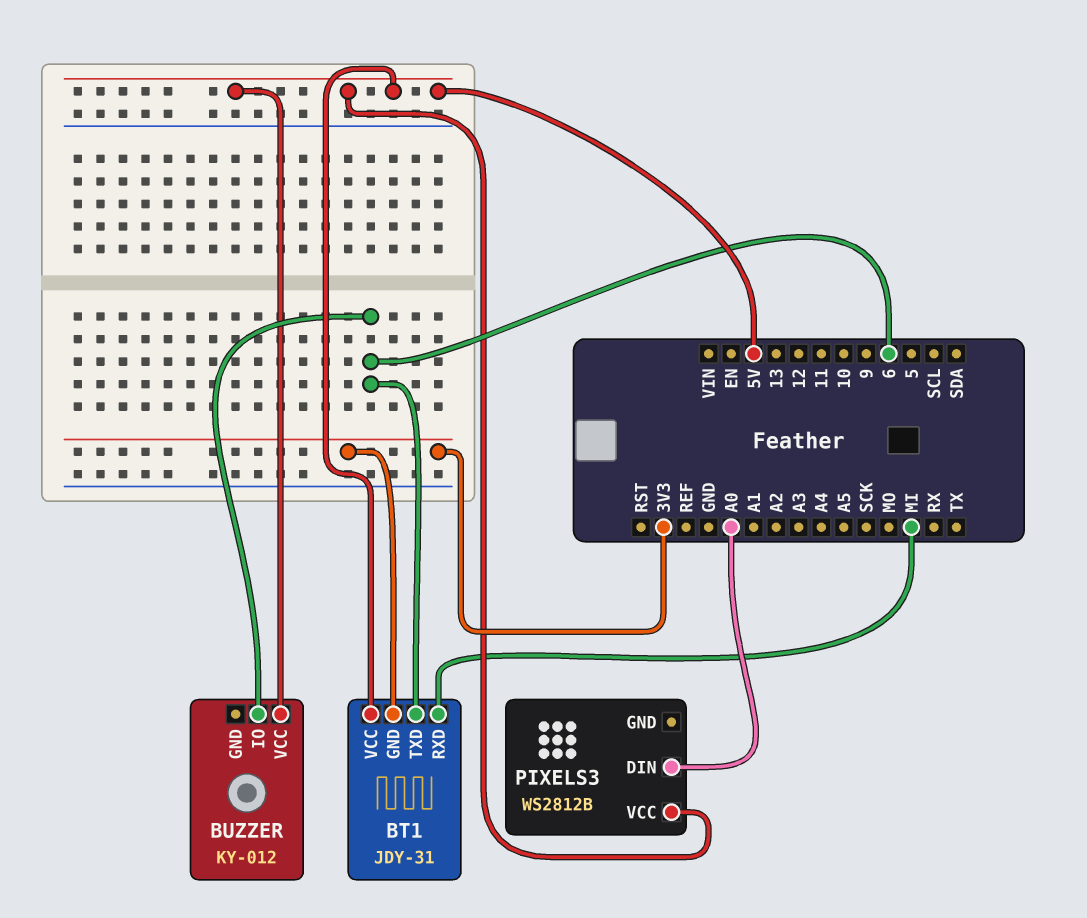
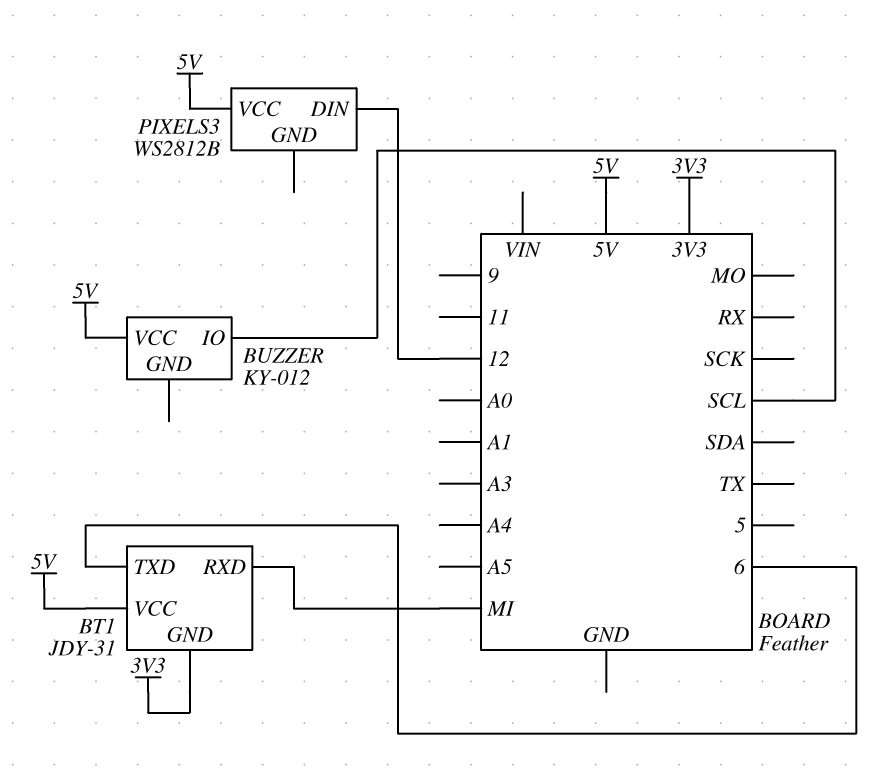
BUZZER pin IO: 6 -> SCL
PIXELS3 pin DIN: A0 -> 12

